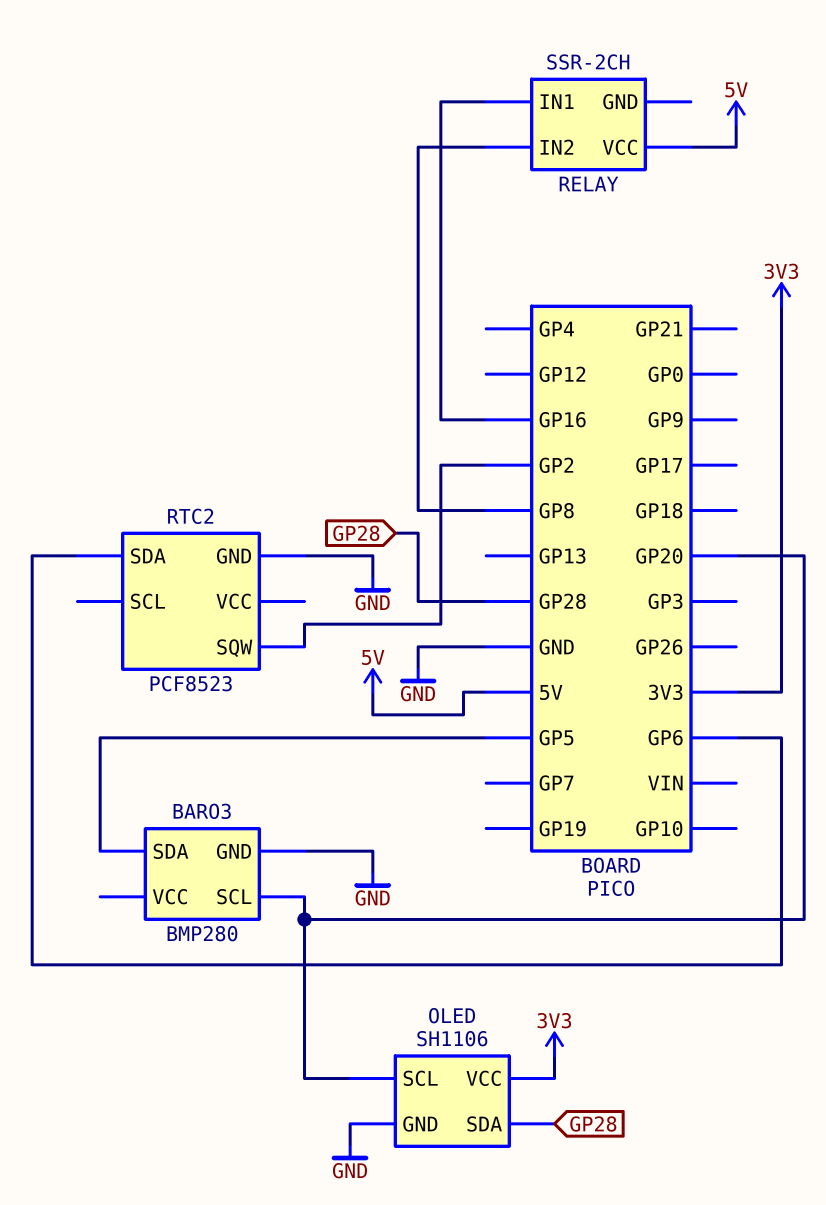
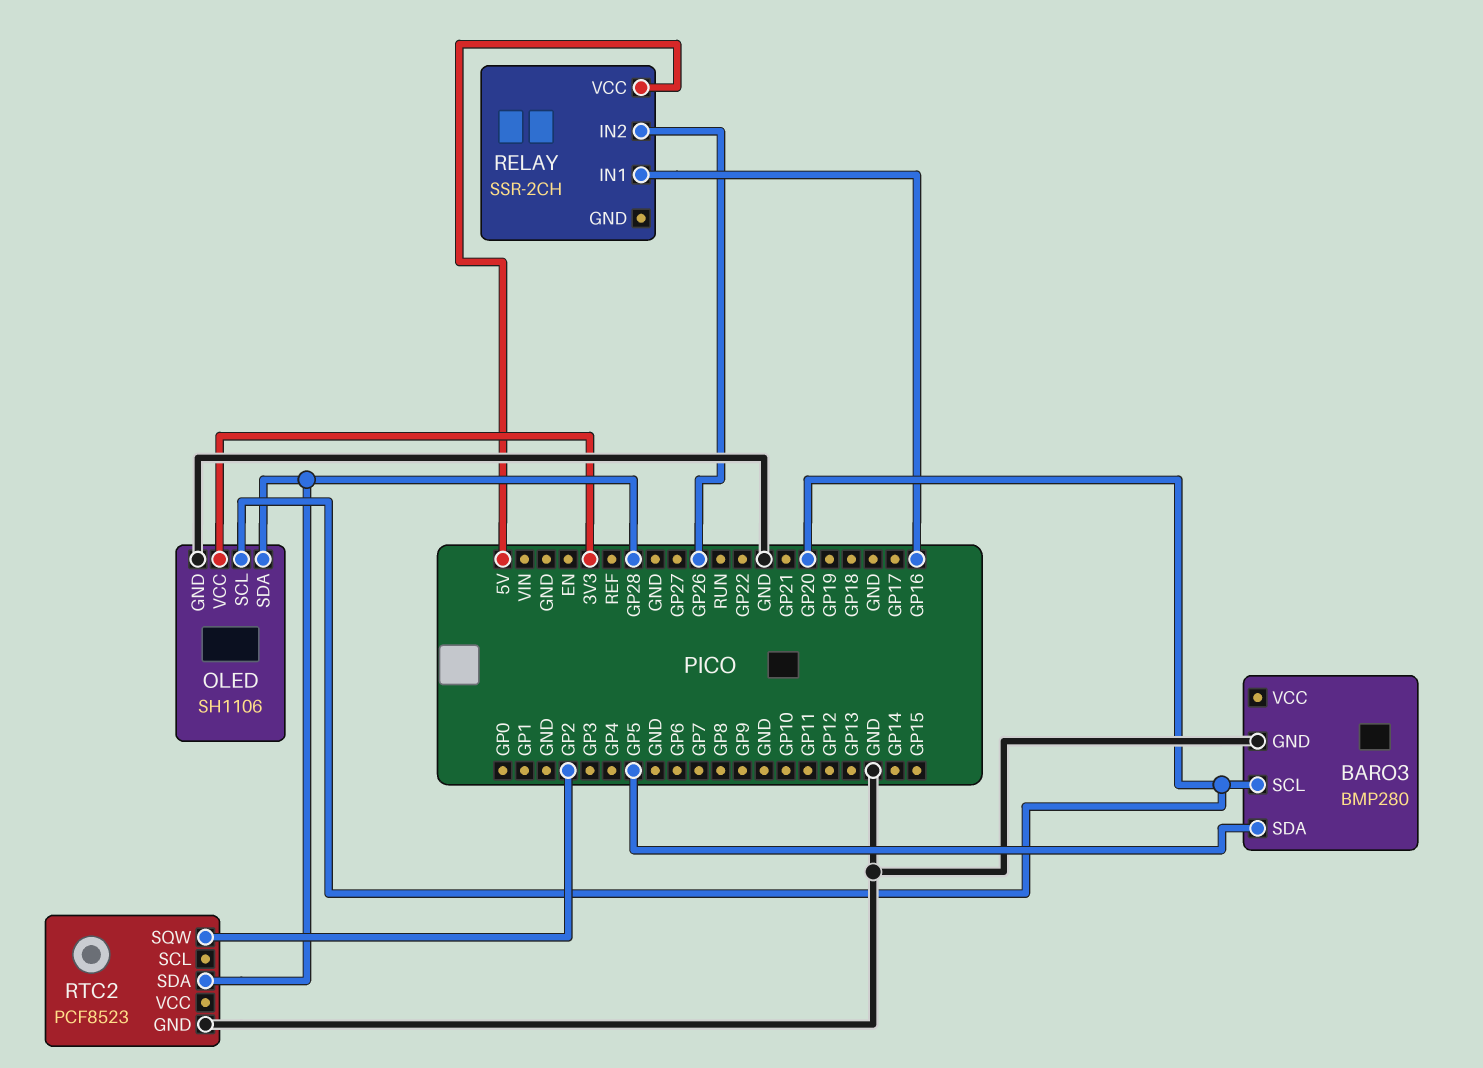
RELAY pin IN2: GP8 -> GP26
RTC2 pin SDA: GP6 -> GP28

